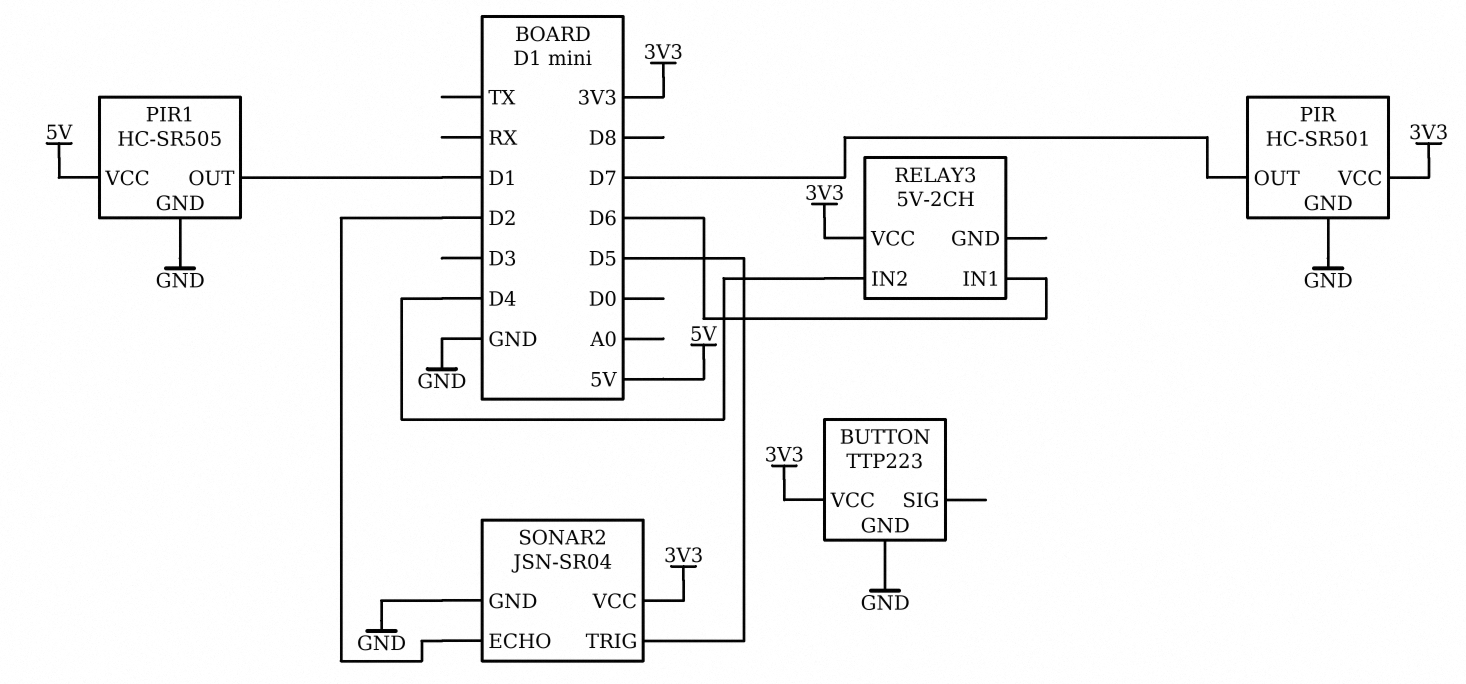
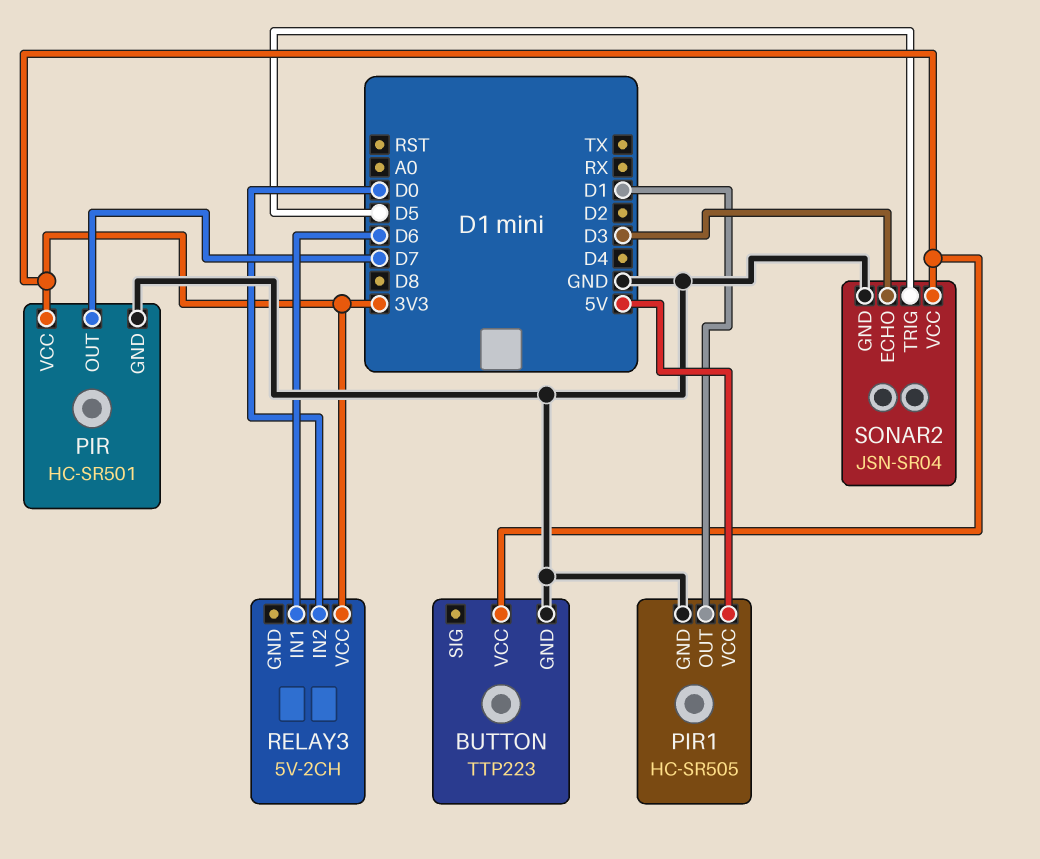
RELAY3 pin IN2: D4 -> D0
SONAR2 pin ECHO: D2 -> D3

